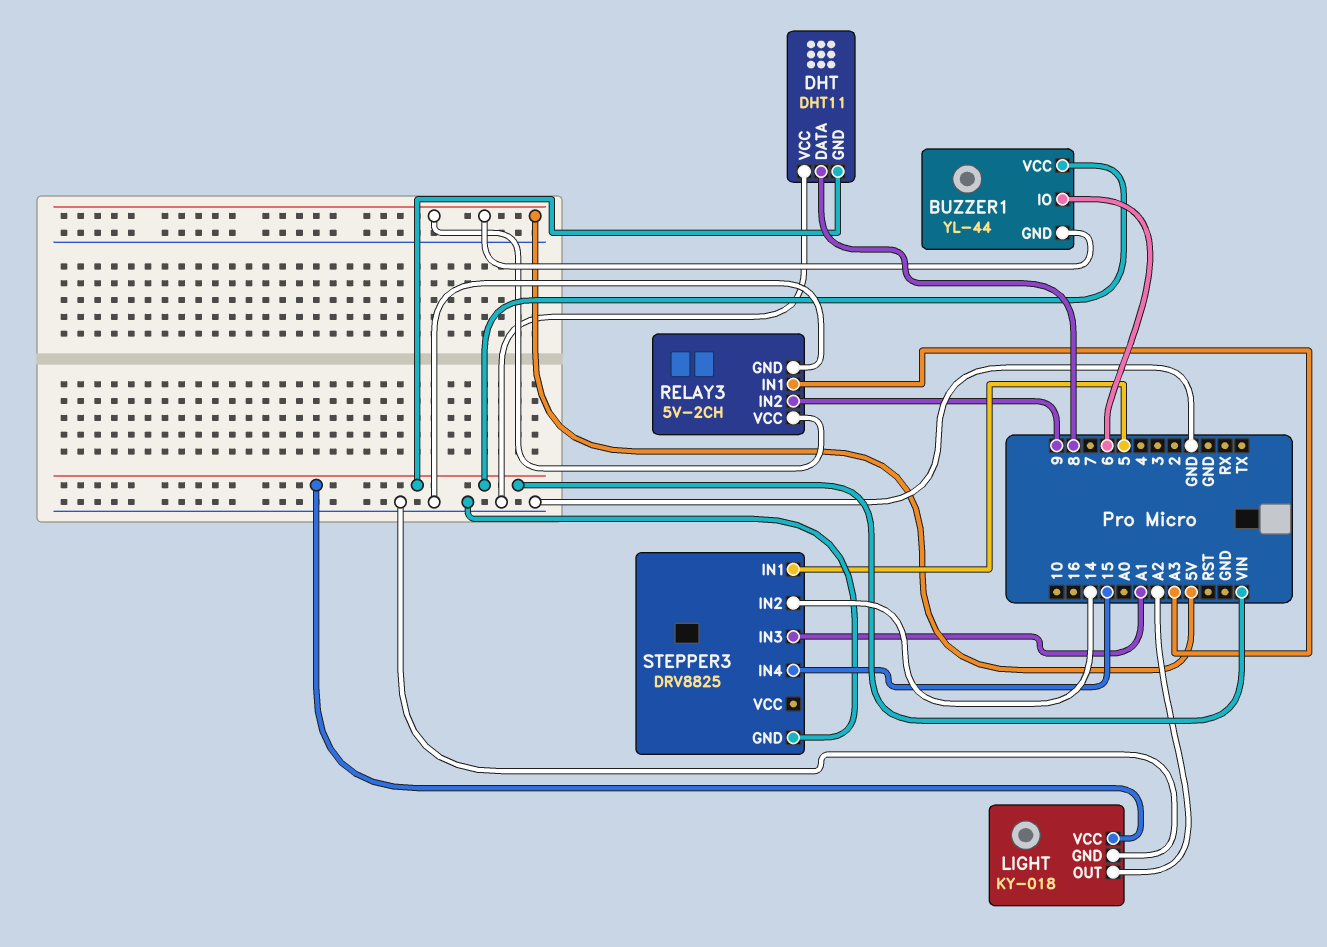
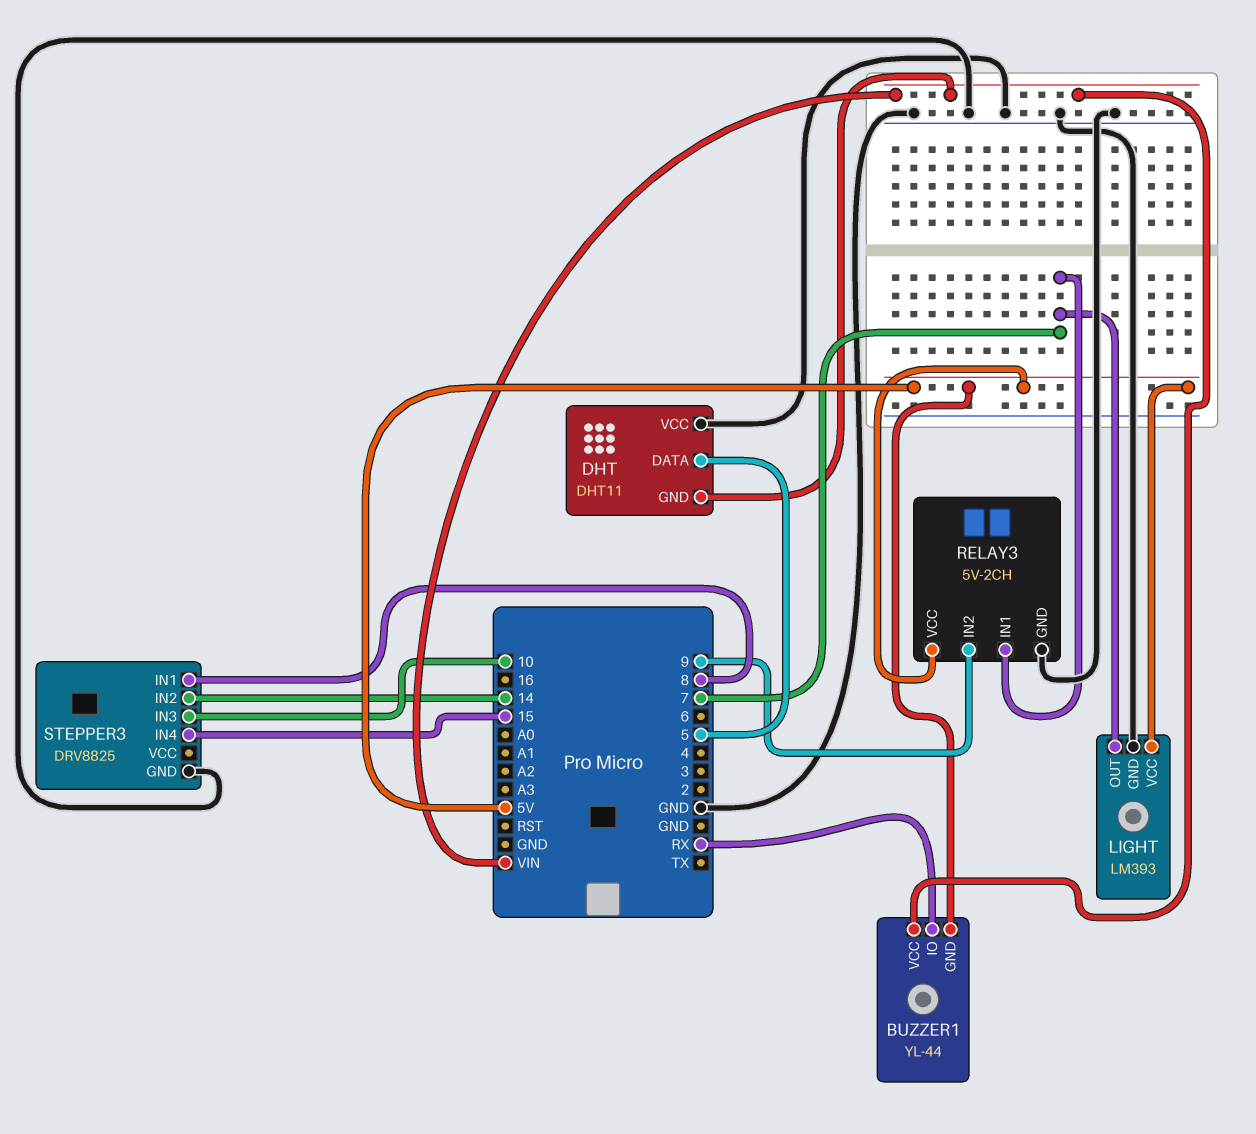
BUZZER1 pin IO: 6 -> RX
DHT pin DATA: 8 -> 5
LIGHT: KY-018 -> LM393
LIGHT pin OUT: A2 -> 7
LIGHT pin VCC: VIN -> 5V
RELAY3 pin IN1: A3 -> 7
STEPPER3 pin IN1: 5 -> 8
STEPPER3 pin IN3: A1 -> 10

